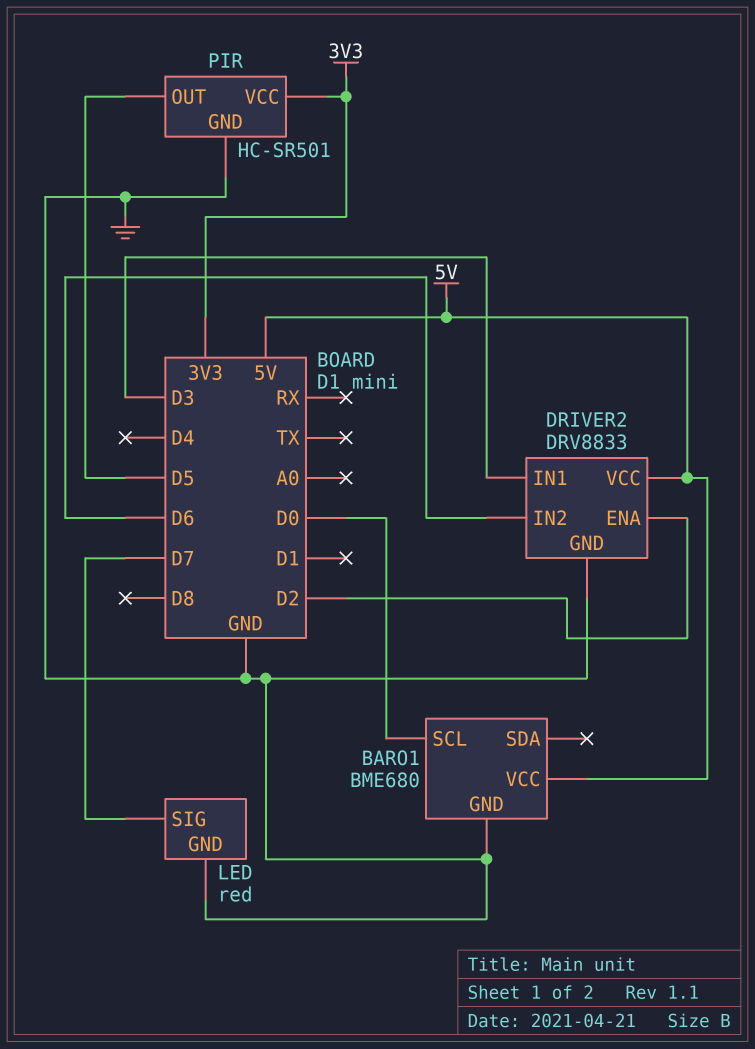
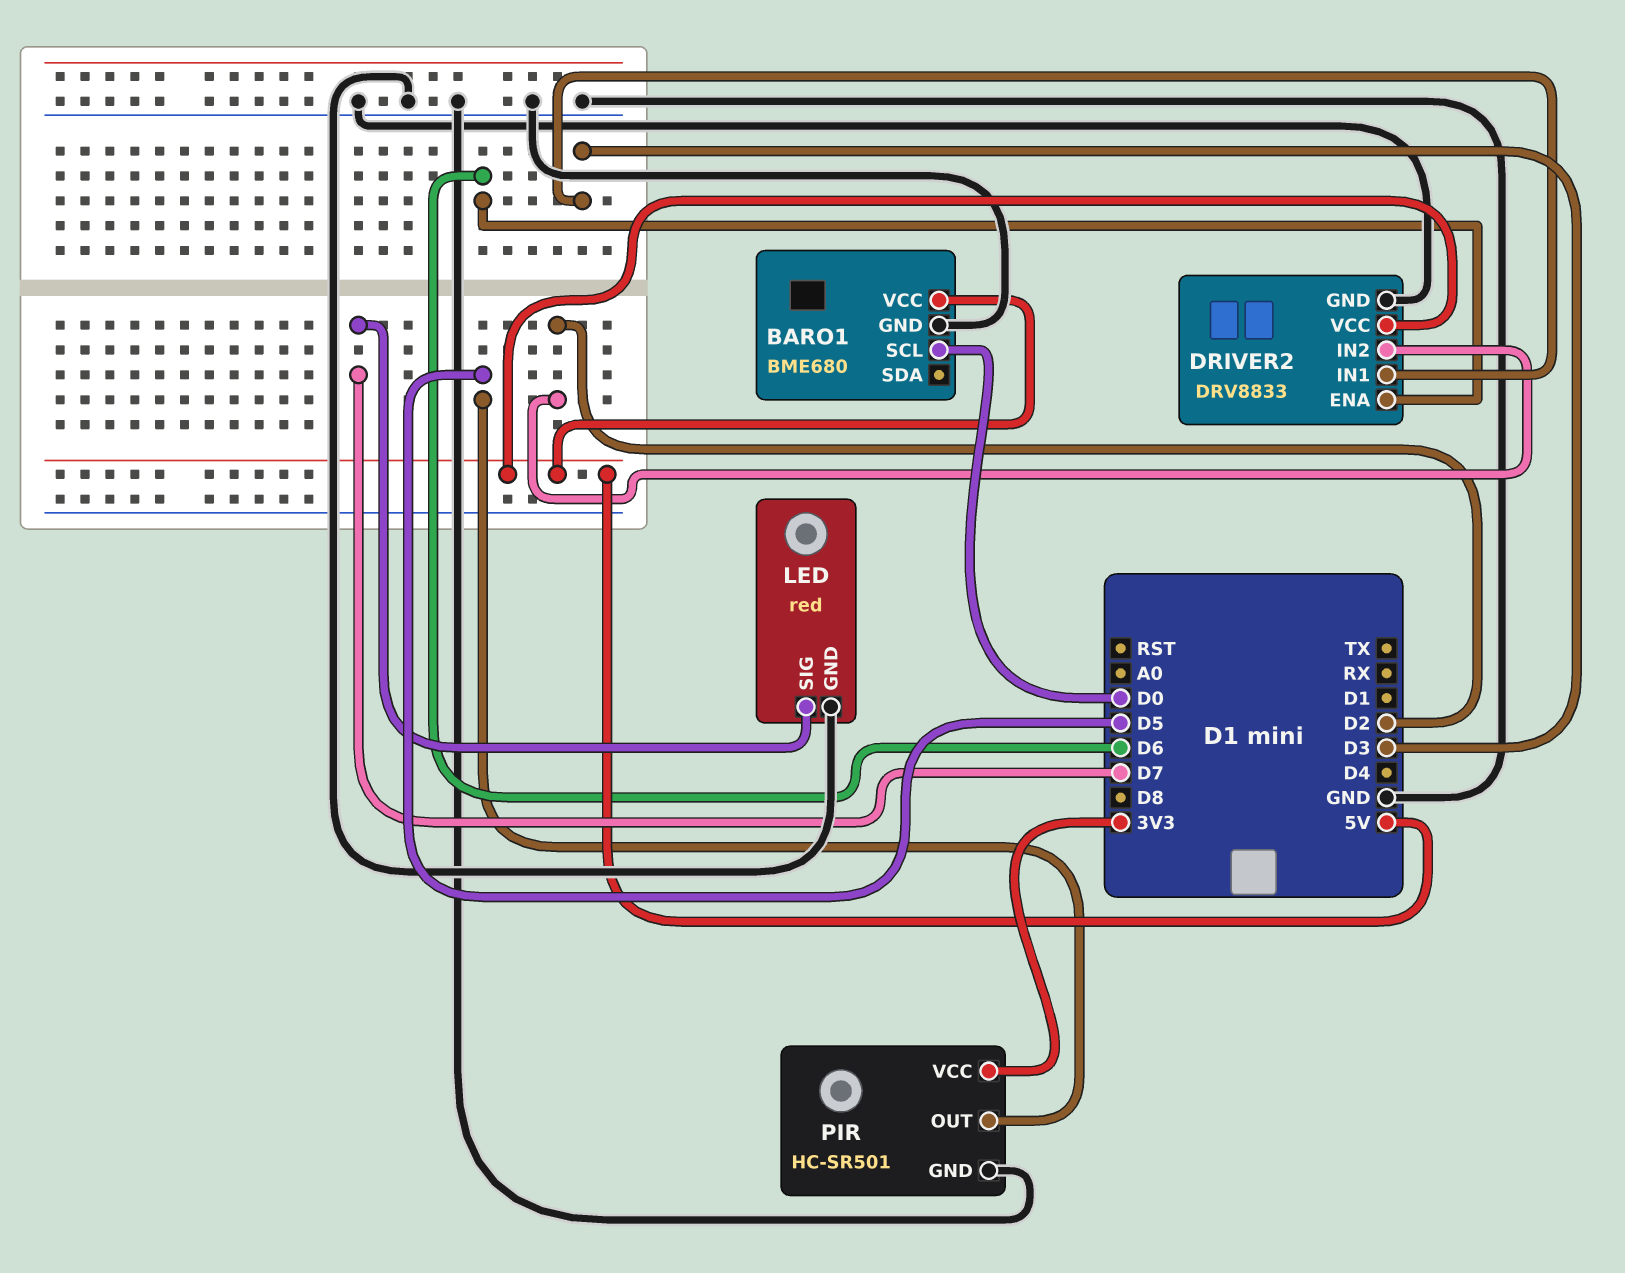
DRIVER2 pin ENA: D2 -> D6
DRIVER2 pin IN2: D6 -> D2

